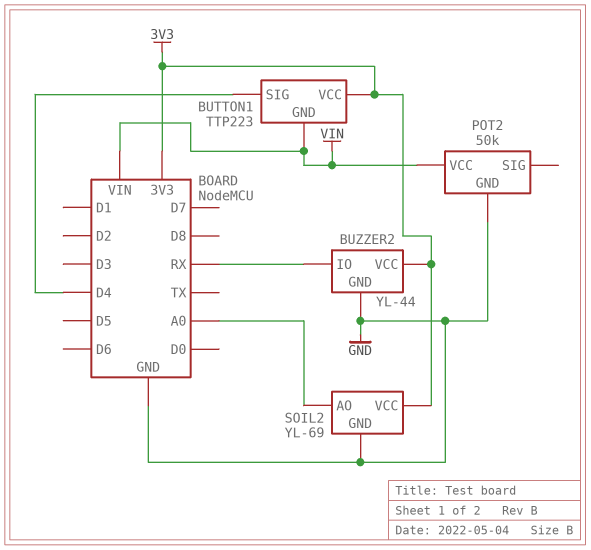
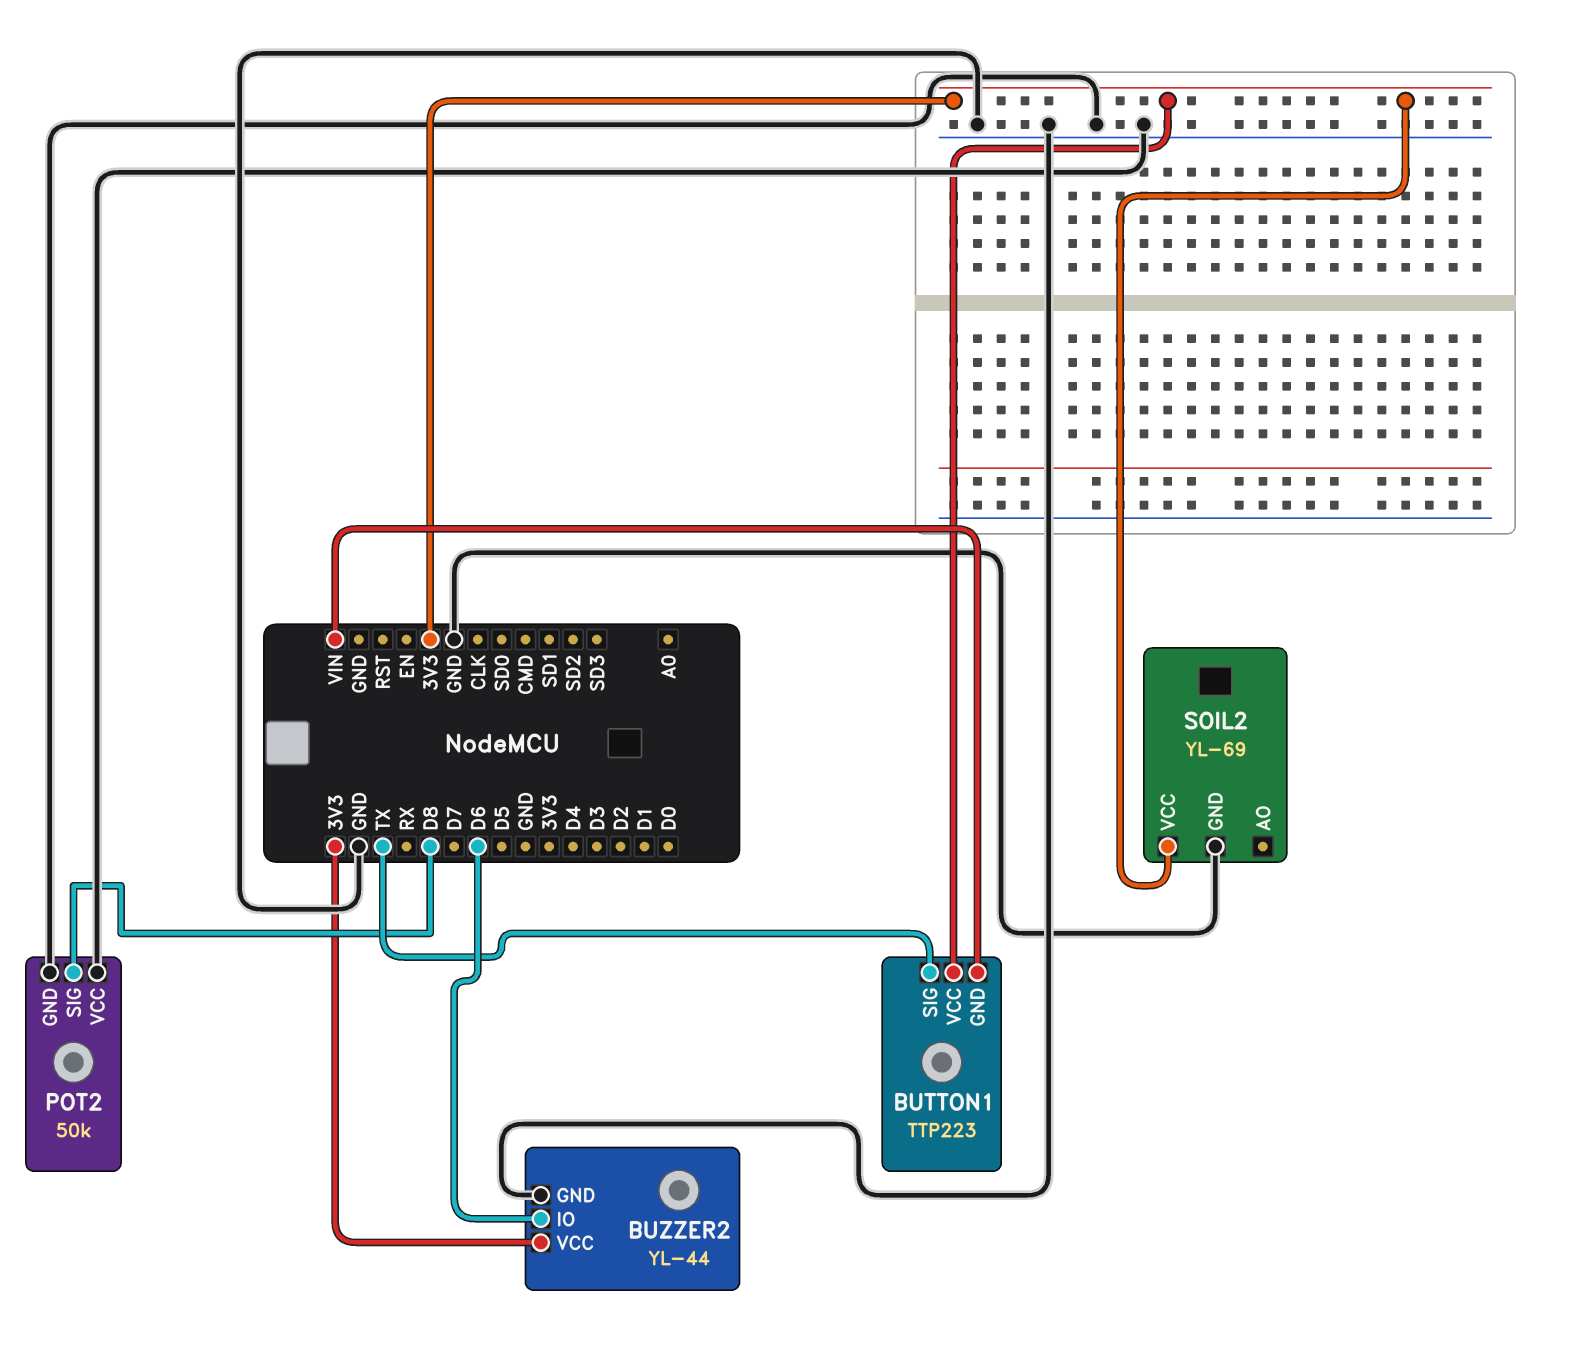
BUTTON1 pin SIG: D4 -> TX
BUZZER2 pin IO: RX -> D6
POT2 pin SIG: none -> D8
POT2 pin VCC: VIN -> GND
SOIL2 pin AO: A0 -> none

